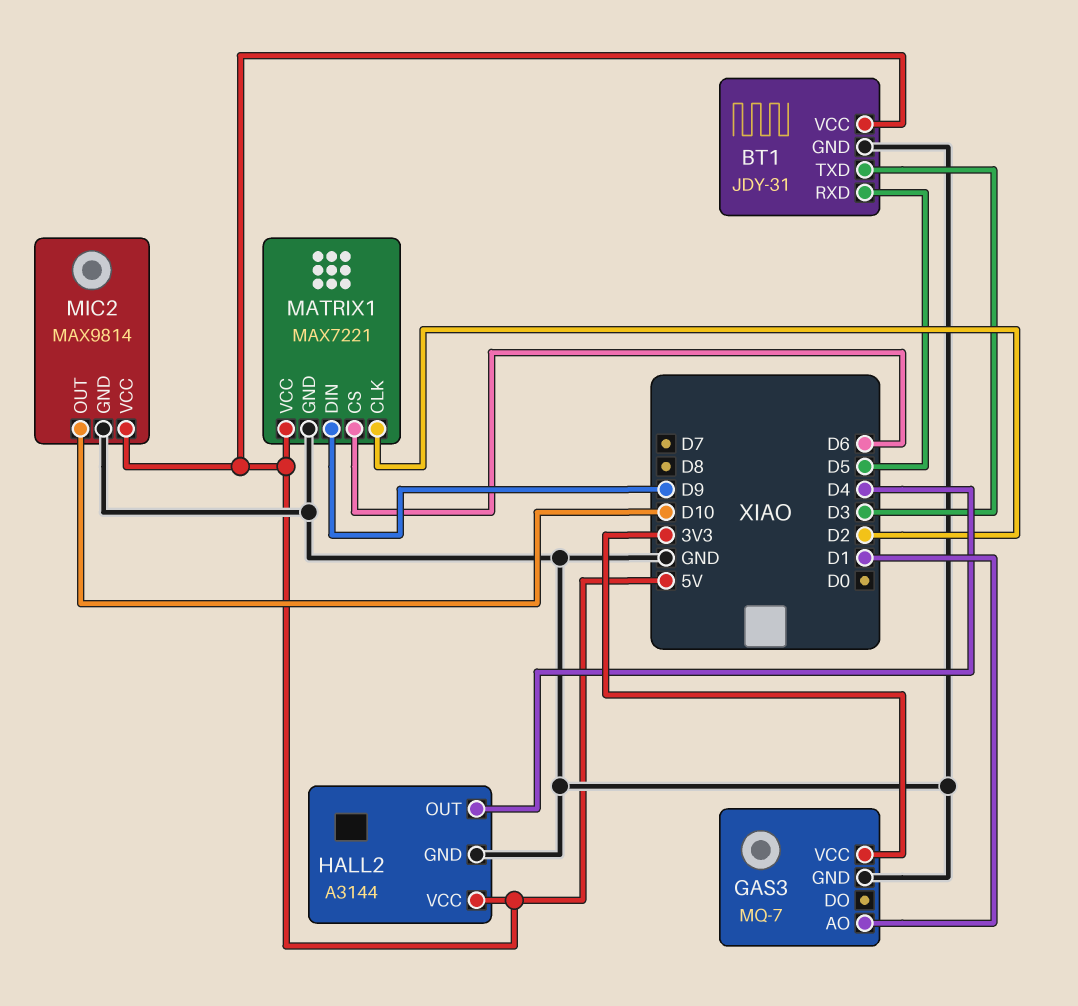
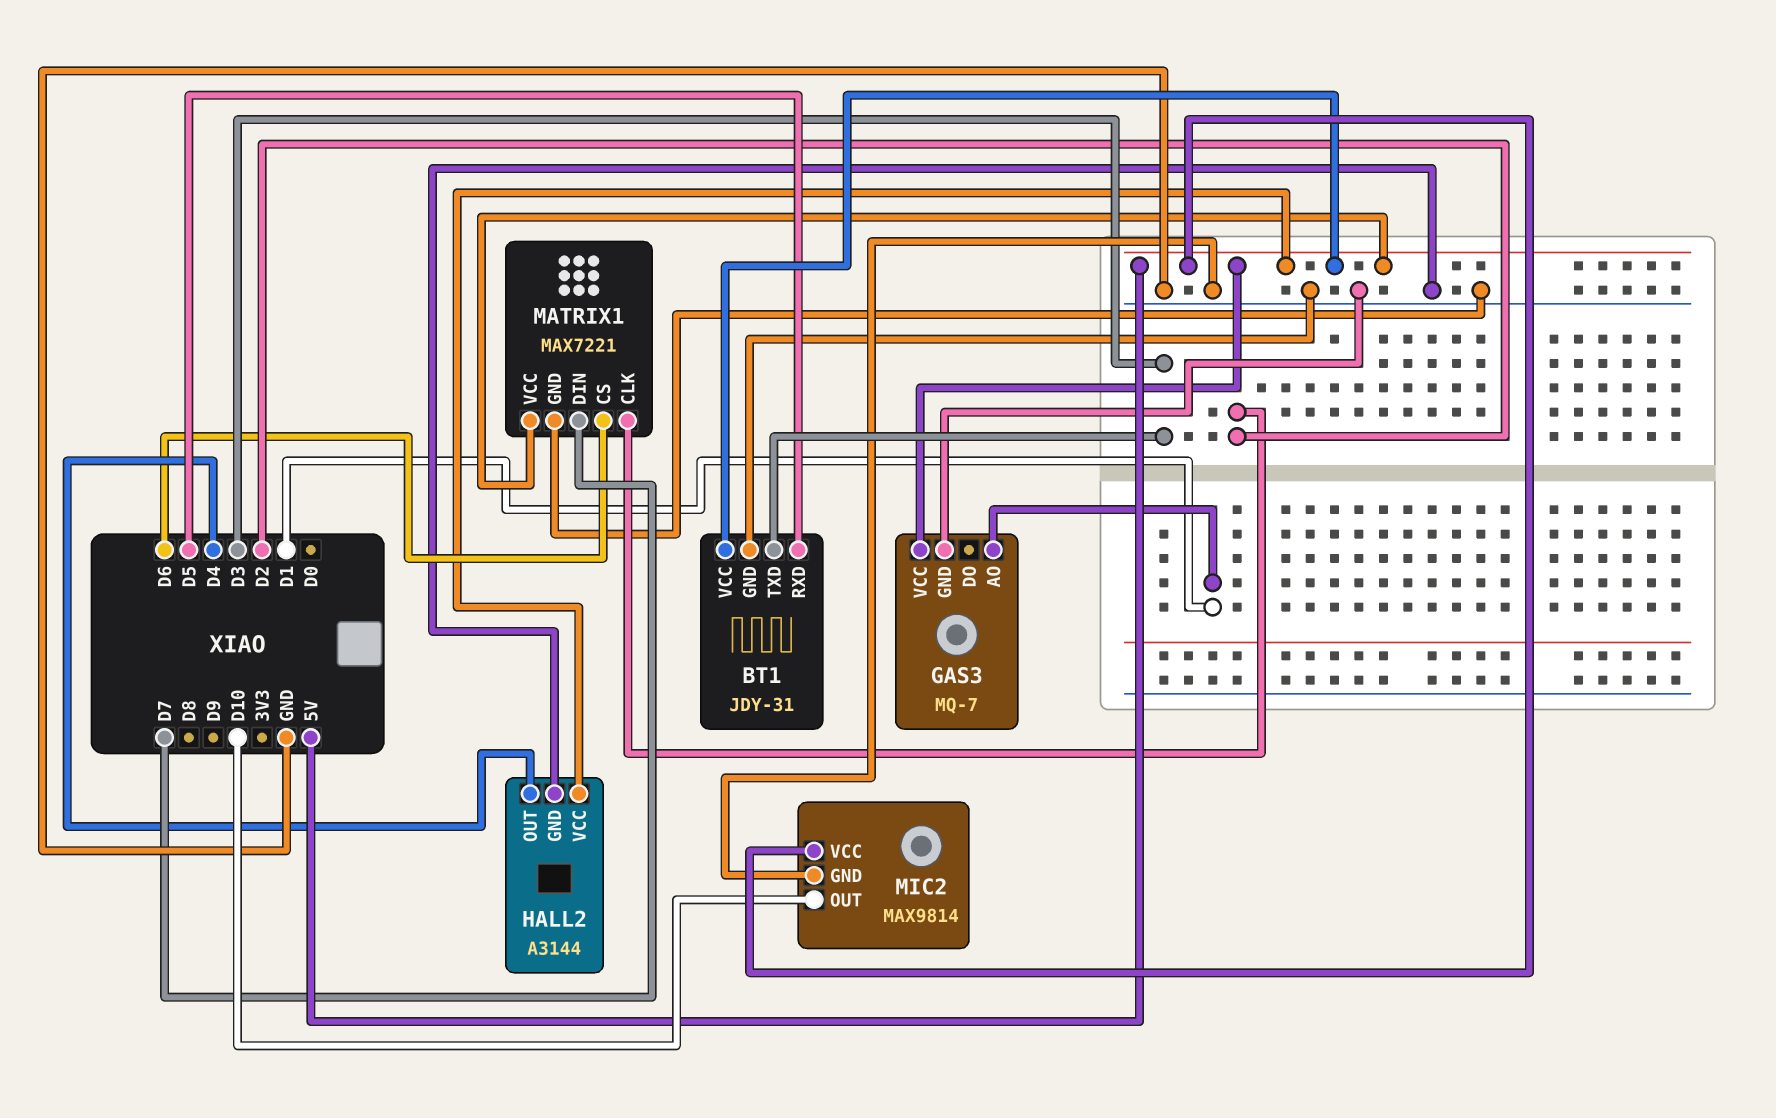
GAS3 pin VCC: 3V3 -> 5V
MATRIX1 pin DIN: D9 -> D7

